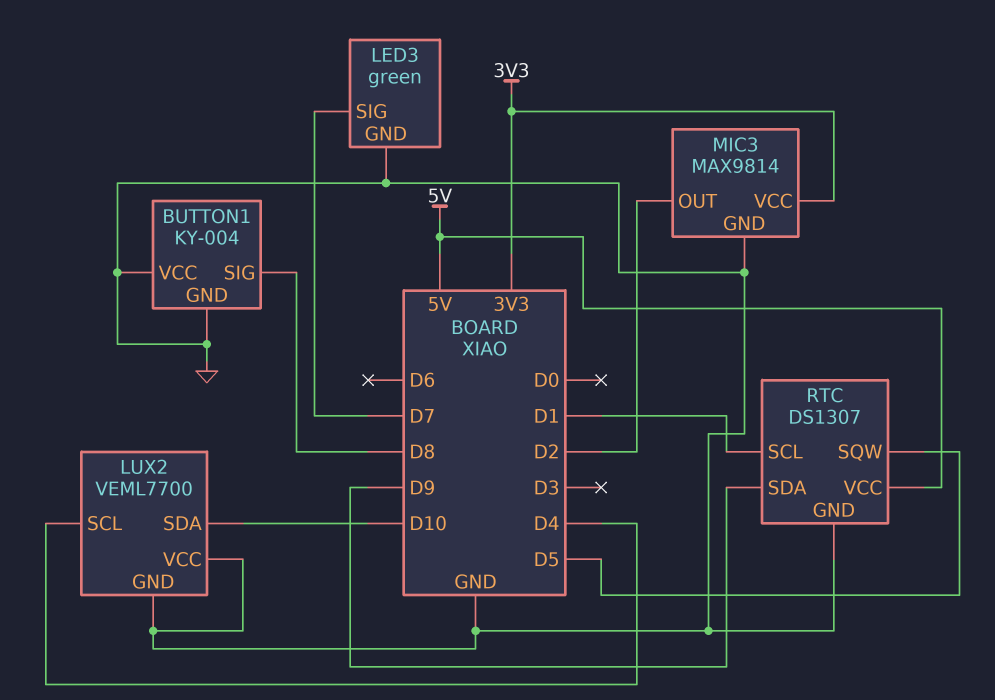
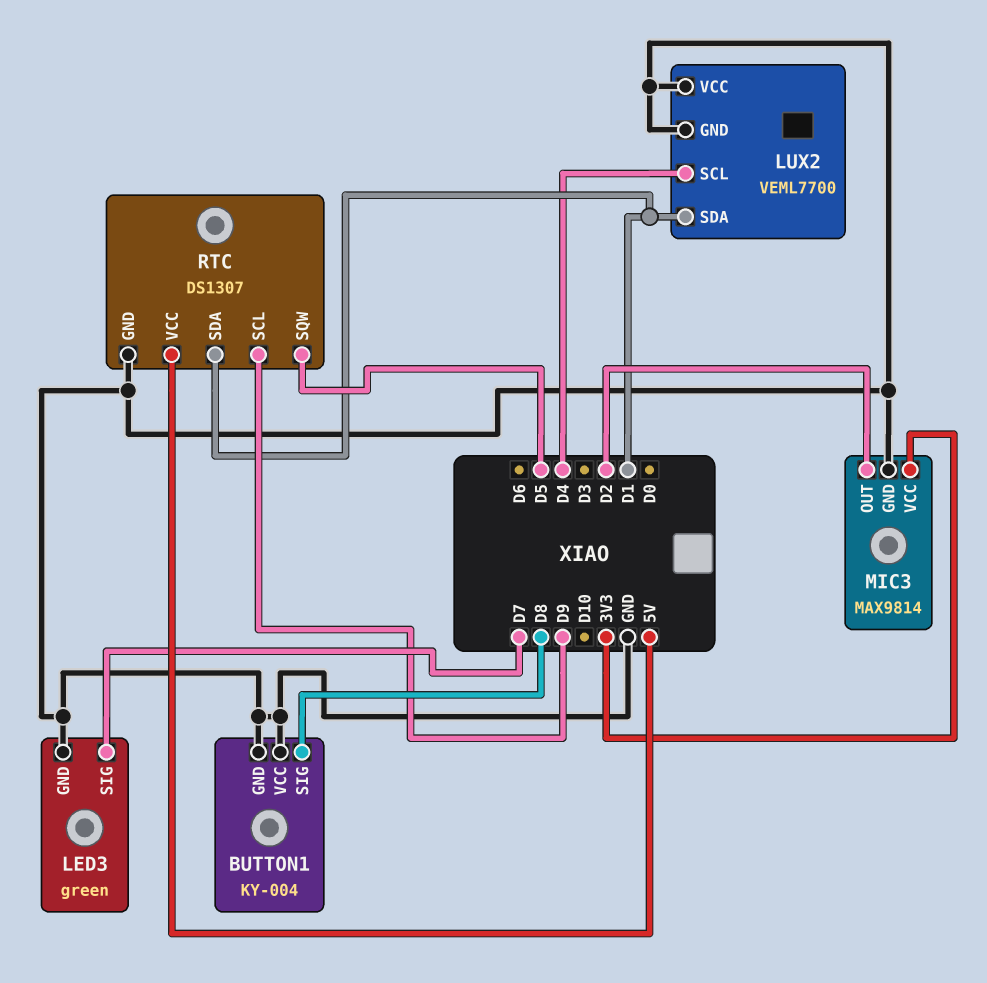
LUX2 pin SDA: D10 -> D1
RTC pin SCL: D1 -> D9
RTC pin SDA: D9 -> D1

